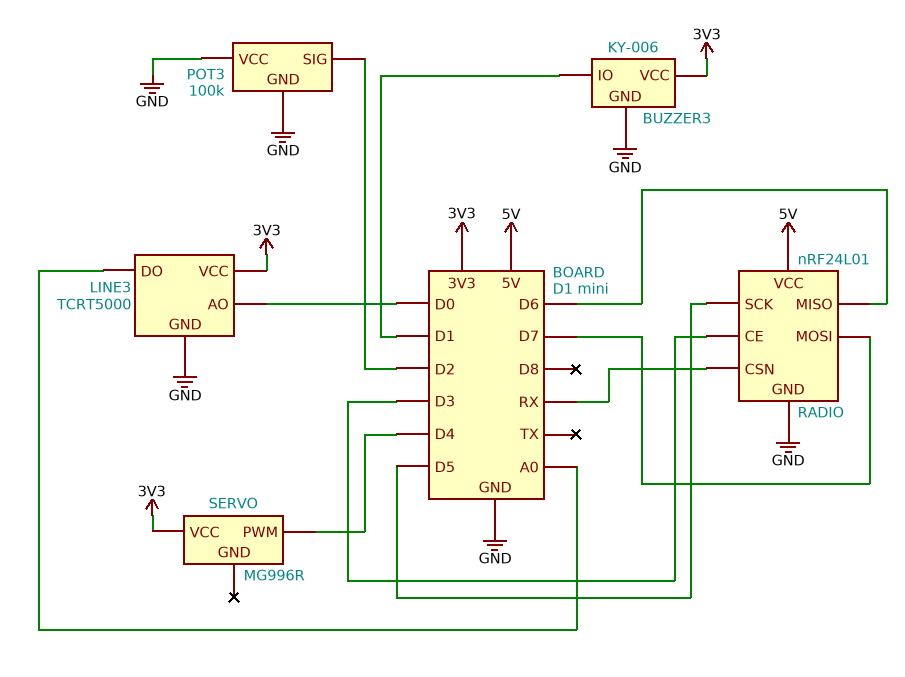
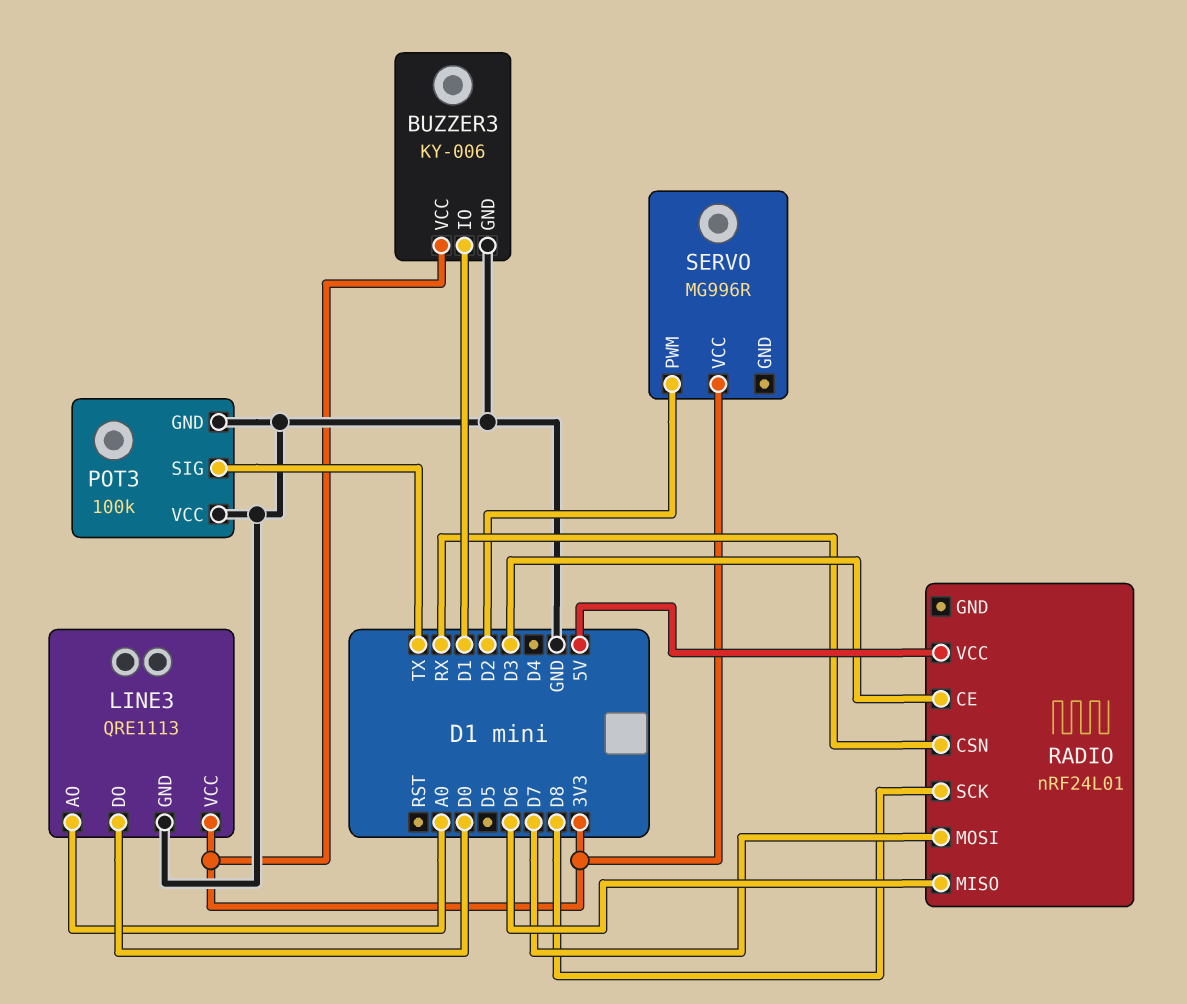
LINE3: TCRT5000 -> QRE1113
LINE3 pin AO: D0 -> A0
LINE3 pin DO: A0 -> D0
POT3 pin SIG: D2 -> TX
RADIO pin GND: GND -> none
RADIO pin SCK: D5 -> D8
SERVO pin PWM: D4 -> D2

